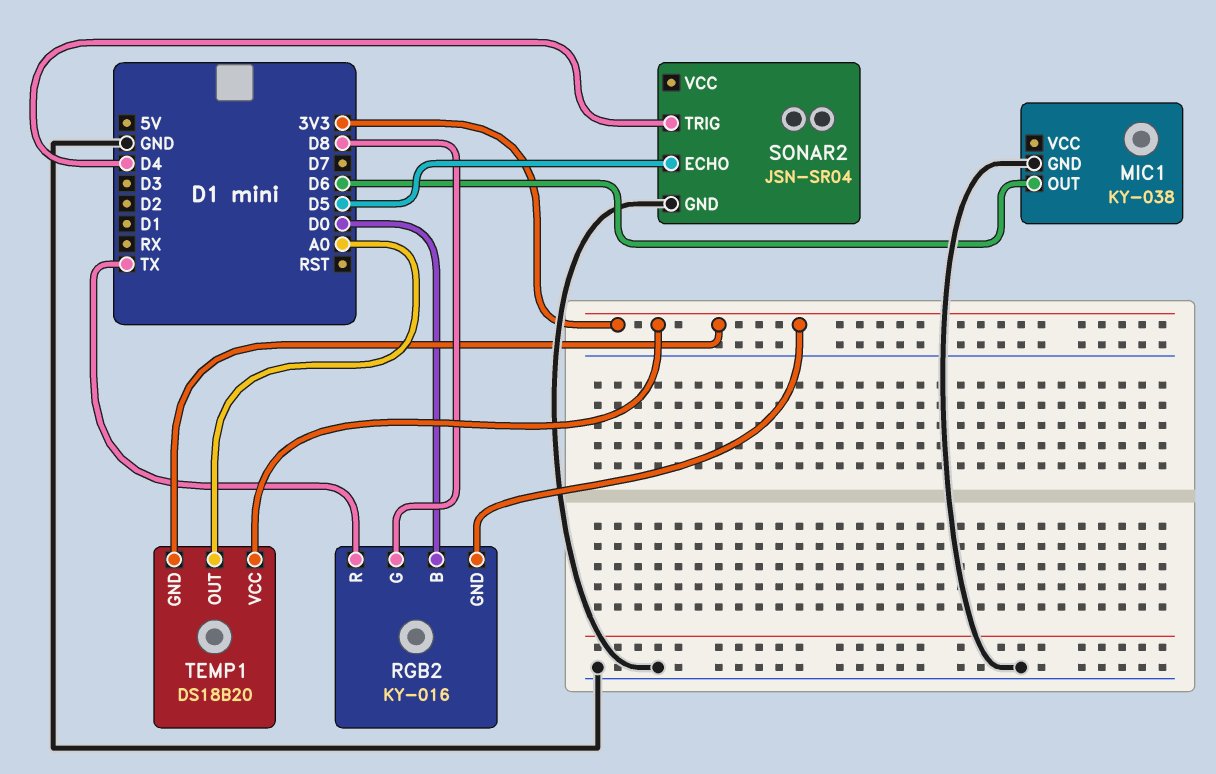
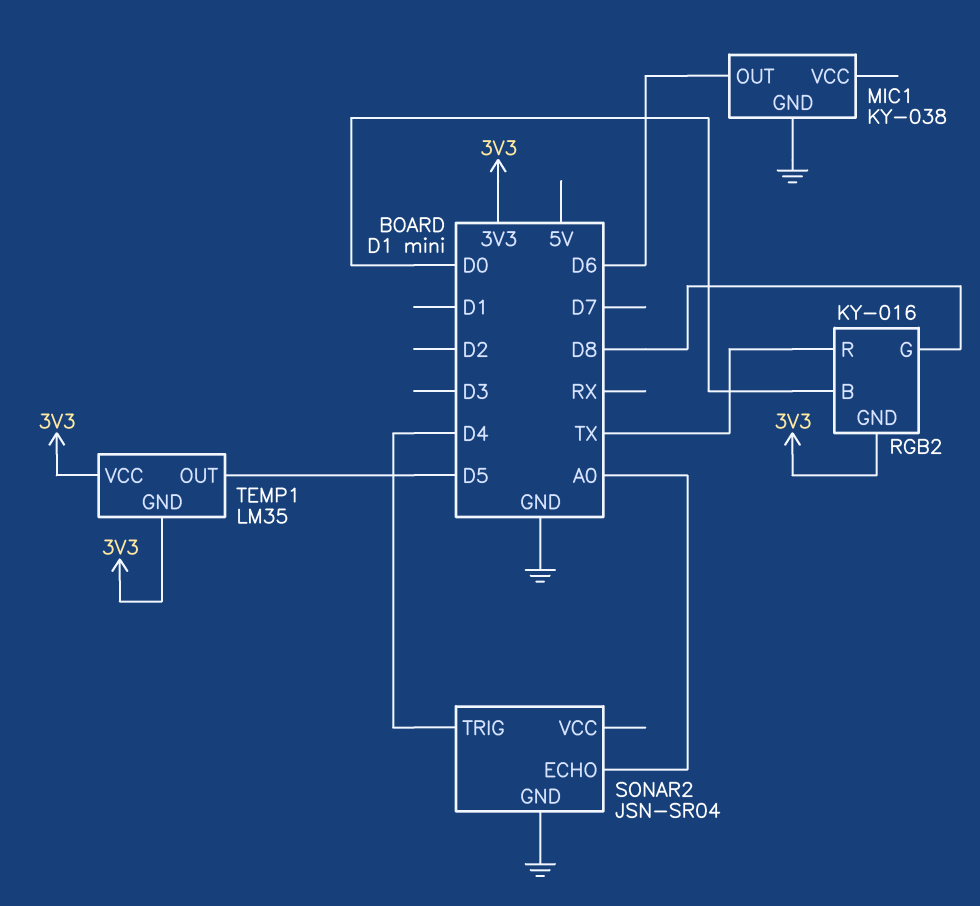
SONAR2 pin ECHO: D5 -> A0
TEMP1: DS18B20 -> LM35
TEMP1 pin OUT: A0 -> D5

